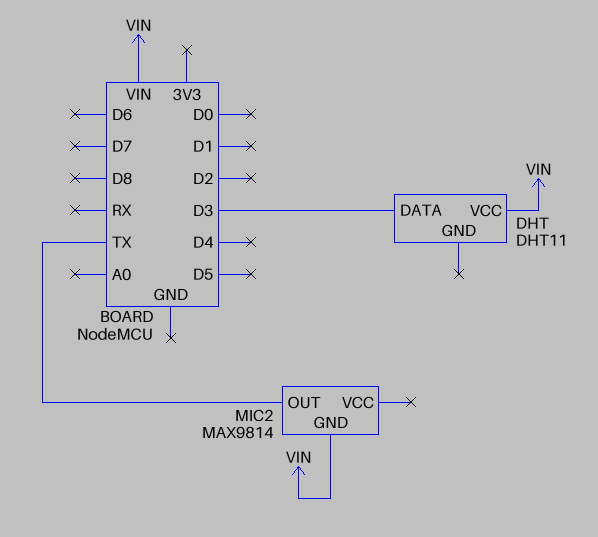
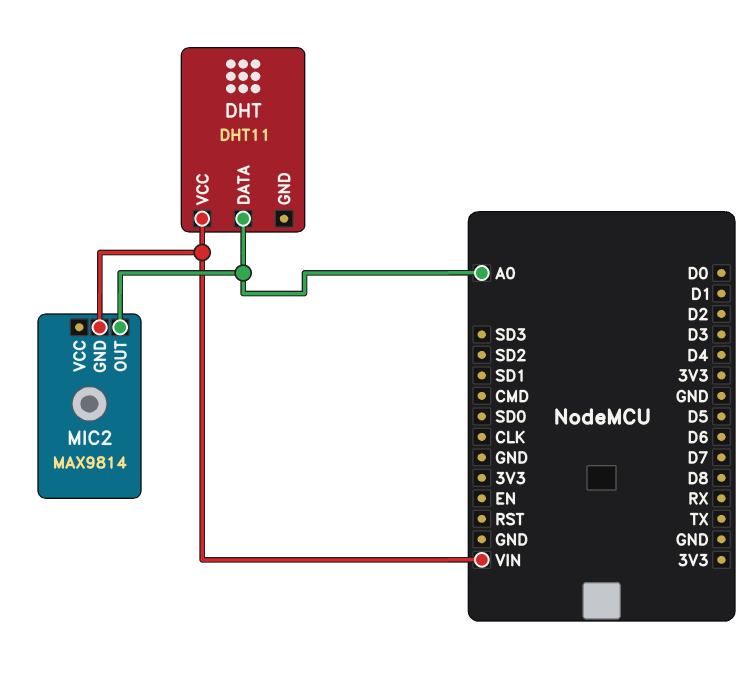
DHT pin DATA: D3 -> A0
MIC2 pin OUT: TX -> A0

